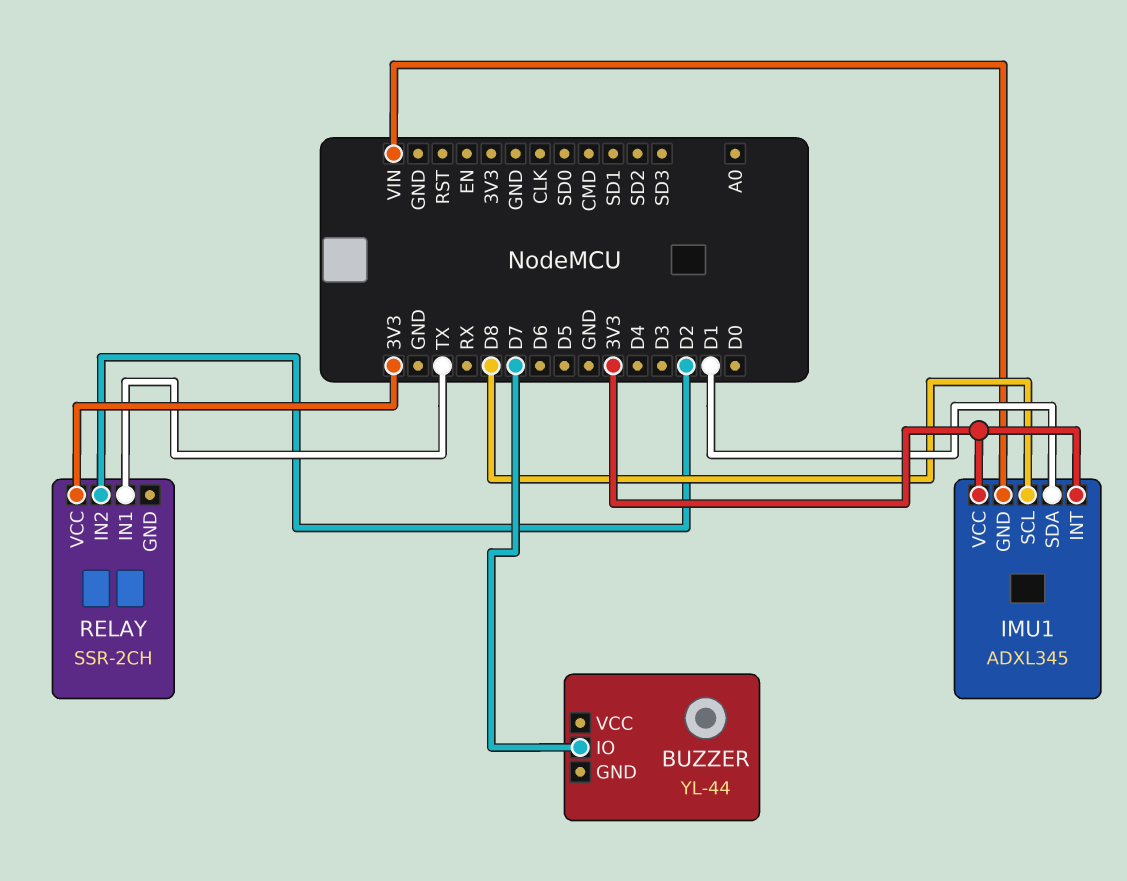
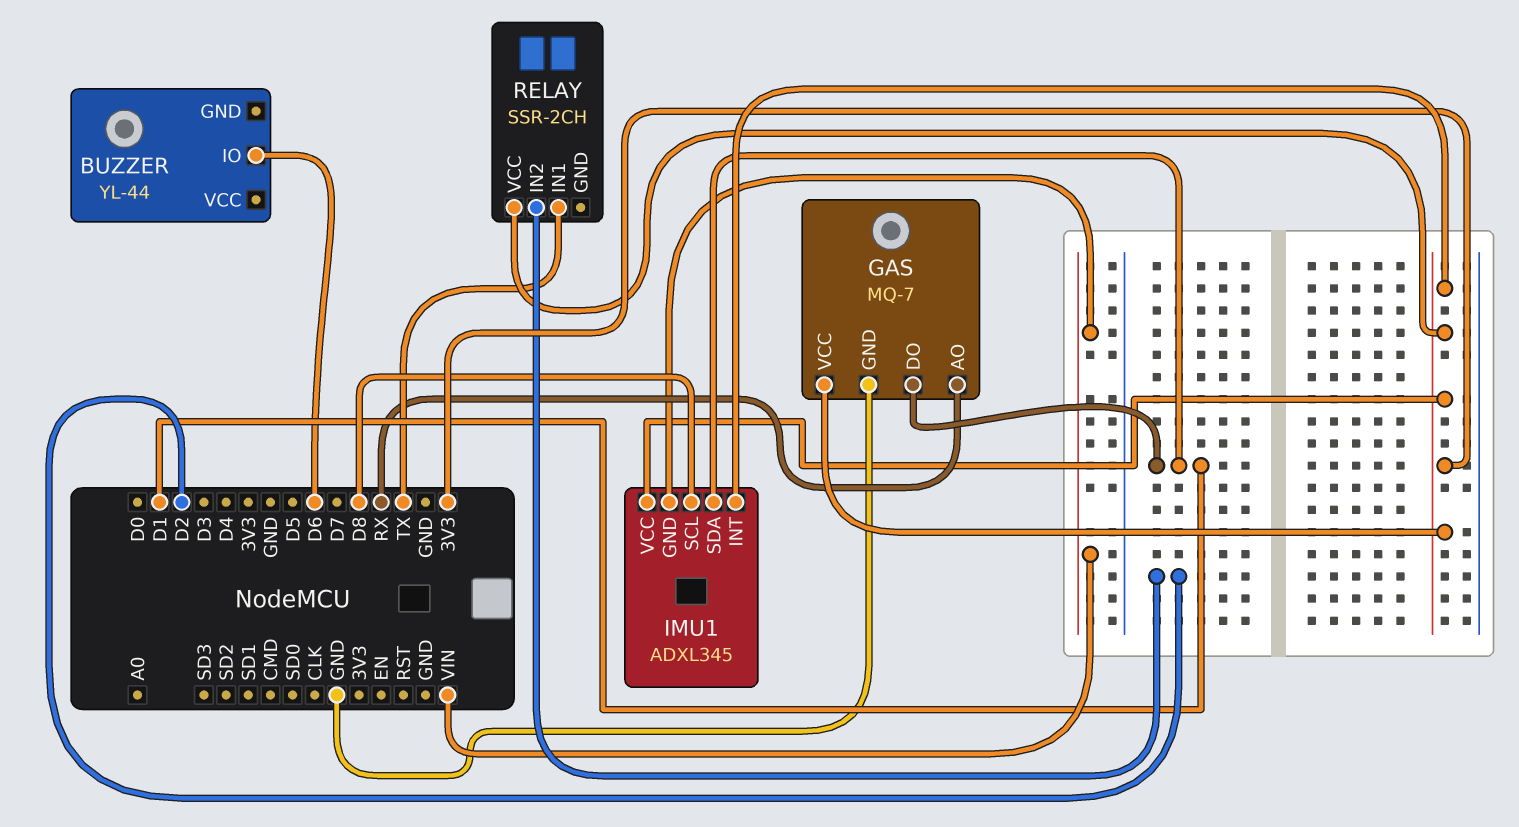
BUZZER pin IO: D7 -> D6
GAS: none -> MQ-7
GAS pin AO: none -> RX
GAS pin DO: none -> D1
GAS pin GND: none -> GND
GAS pin VCC: none -> 3V3

